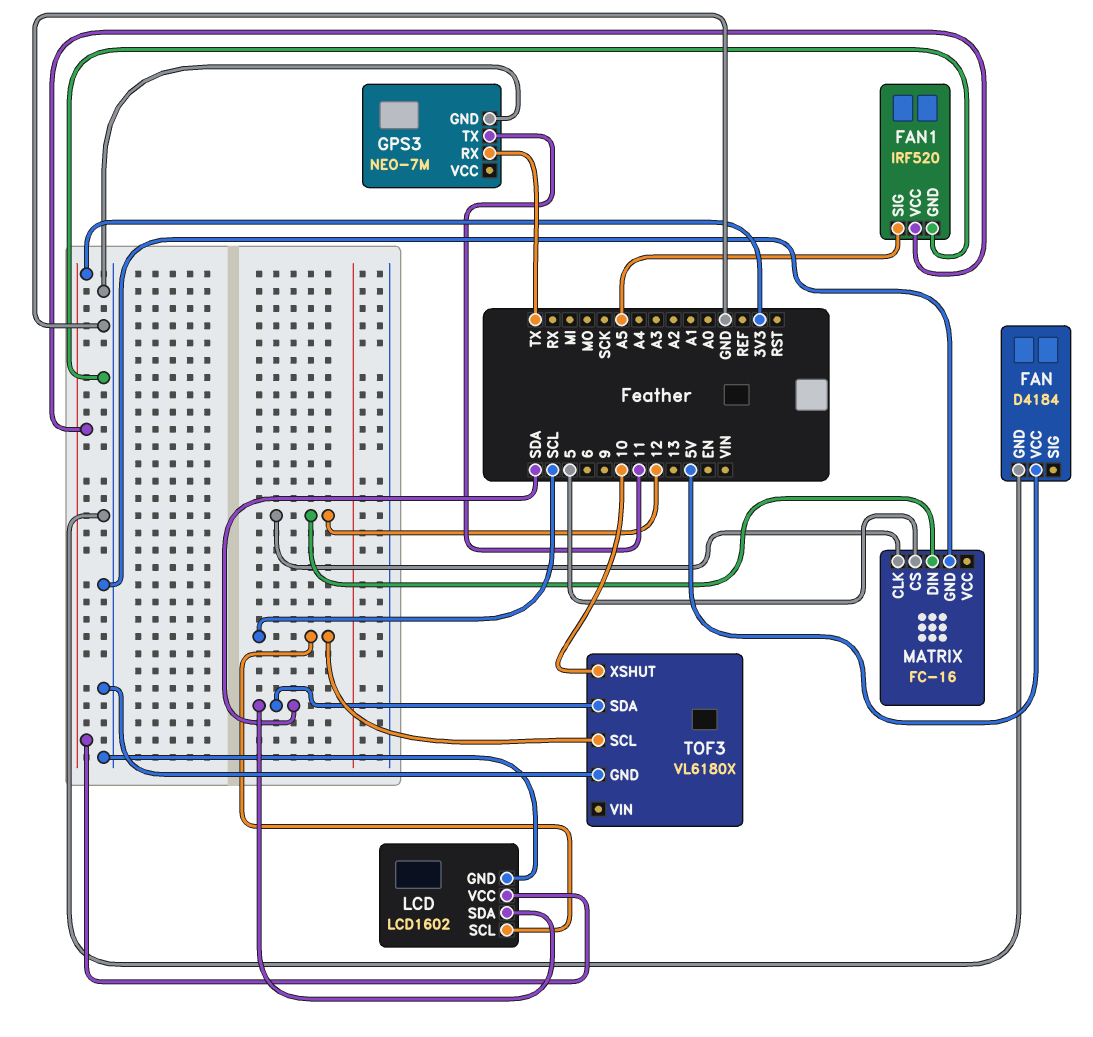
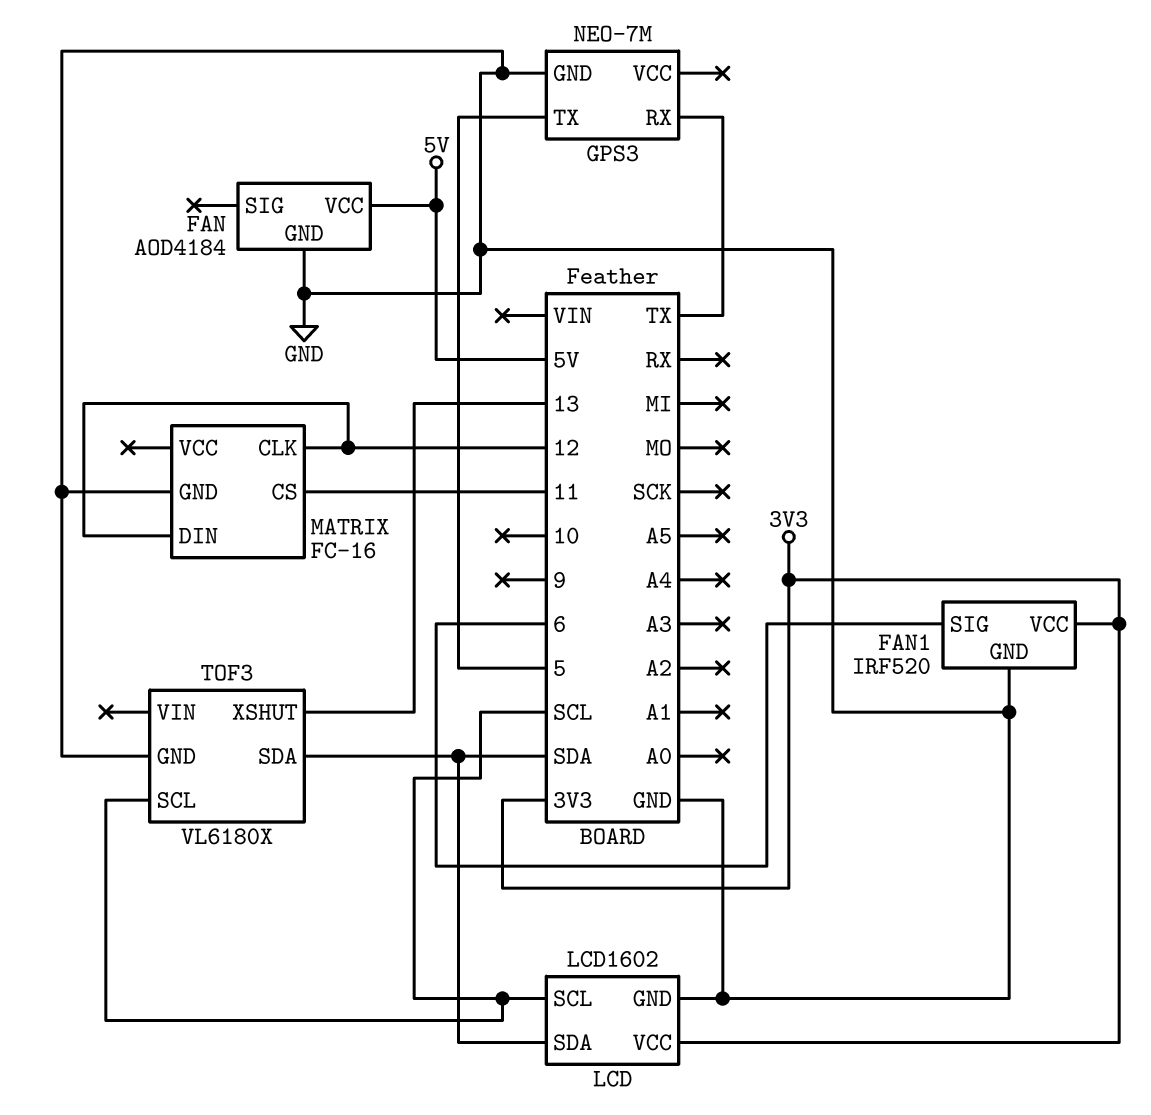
FAN: D4184 -> AOD4184
FAN1 pin SIG: A5 -> 6
GPS3 pin TX: 11 -> 5
MATRIX pin CS: 5 -> 11
TOF3 pin XSHUT: 10 -> 13

